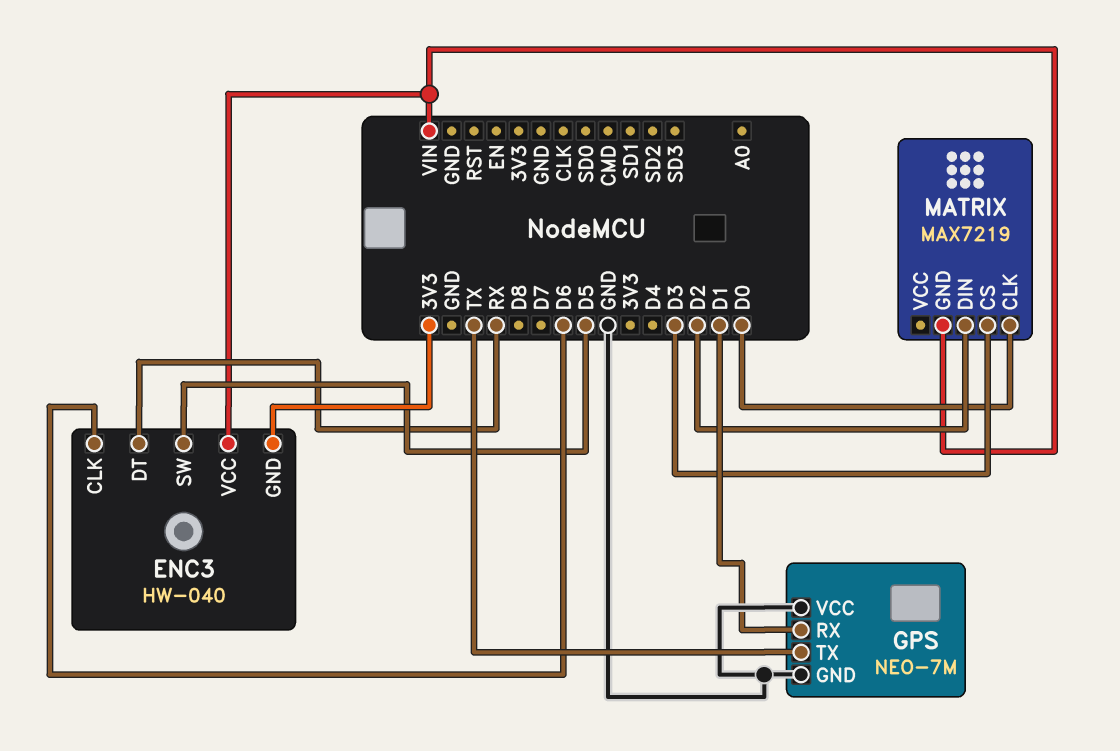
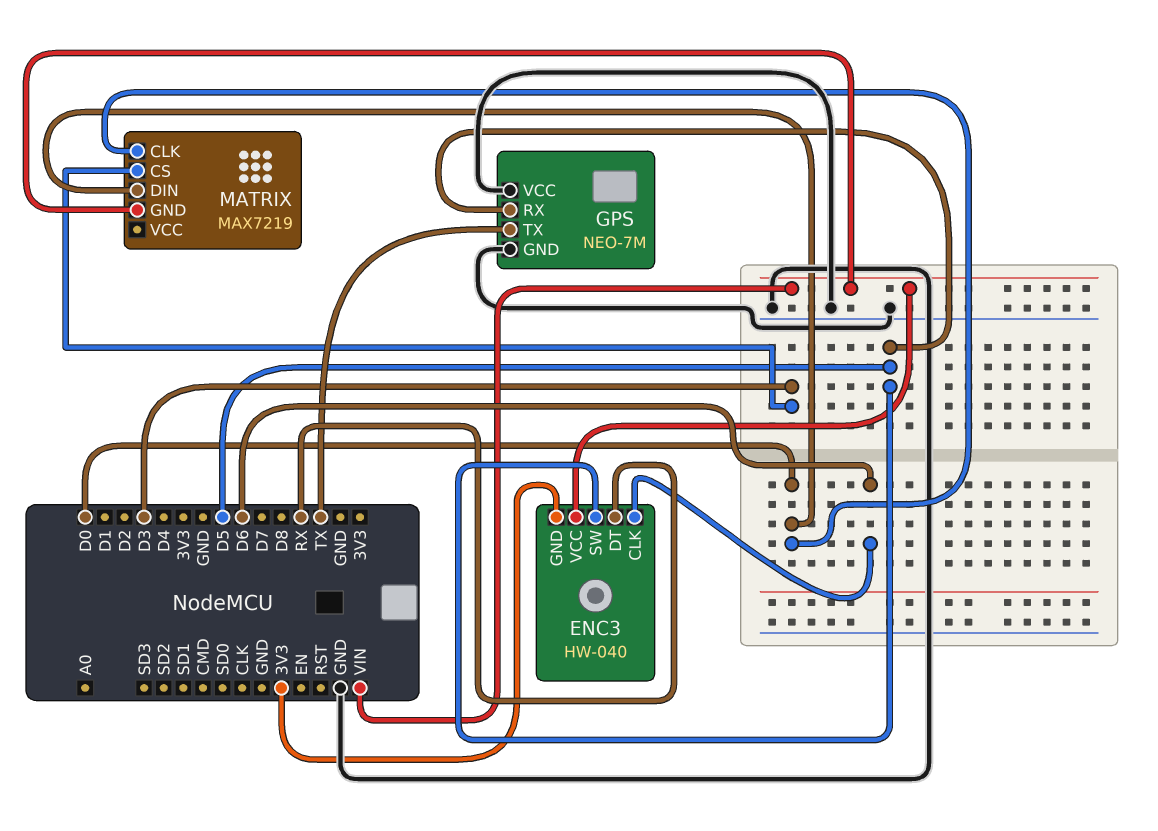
GPS pin RX: D1 -> D5
MATRIX pin DIN: D2 -> D0

